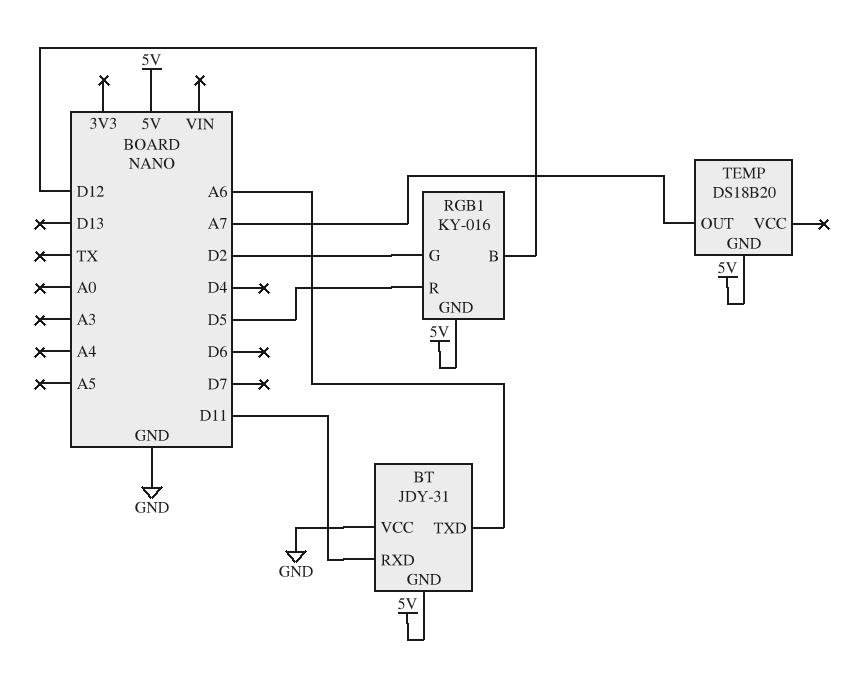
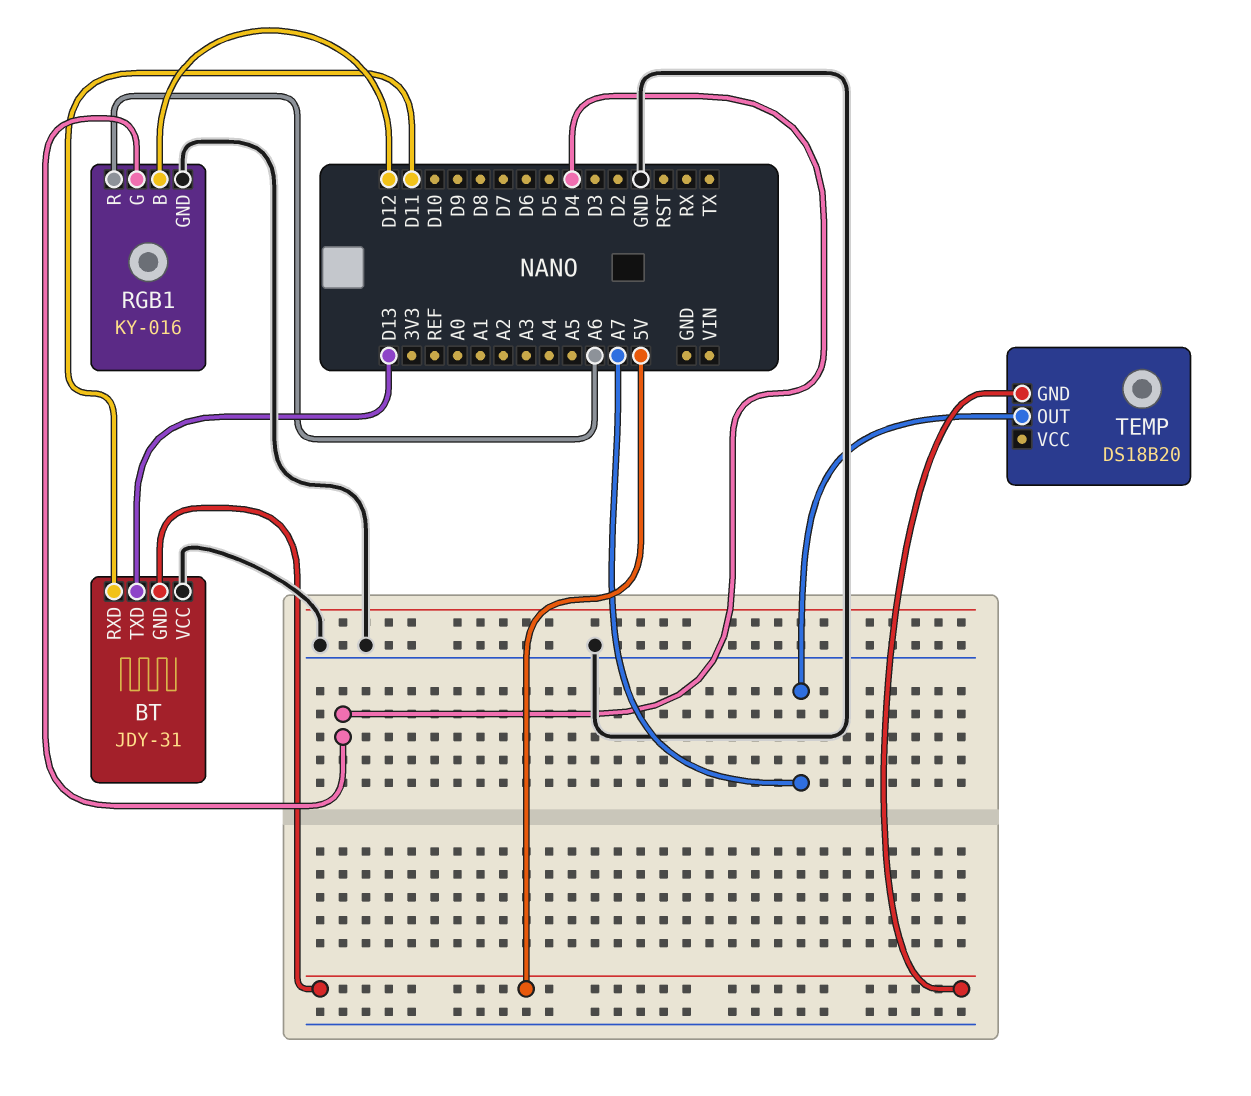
BT pin TXD: A6 -> D13
RGB1 pin G: D2 -> D4
RGB1 pin GND: 5V -> GND
RGB1 pin R: D5 -> A6

